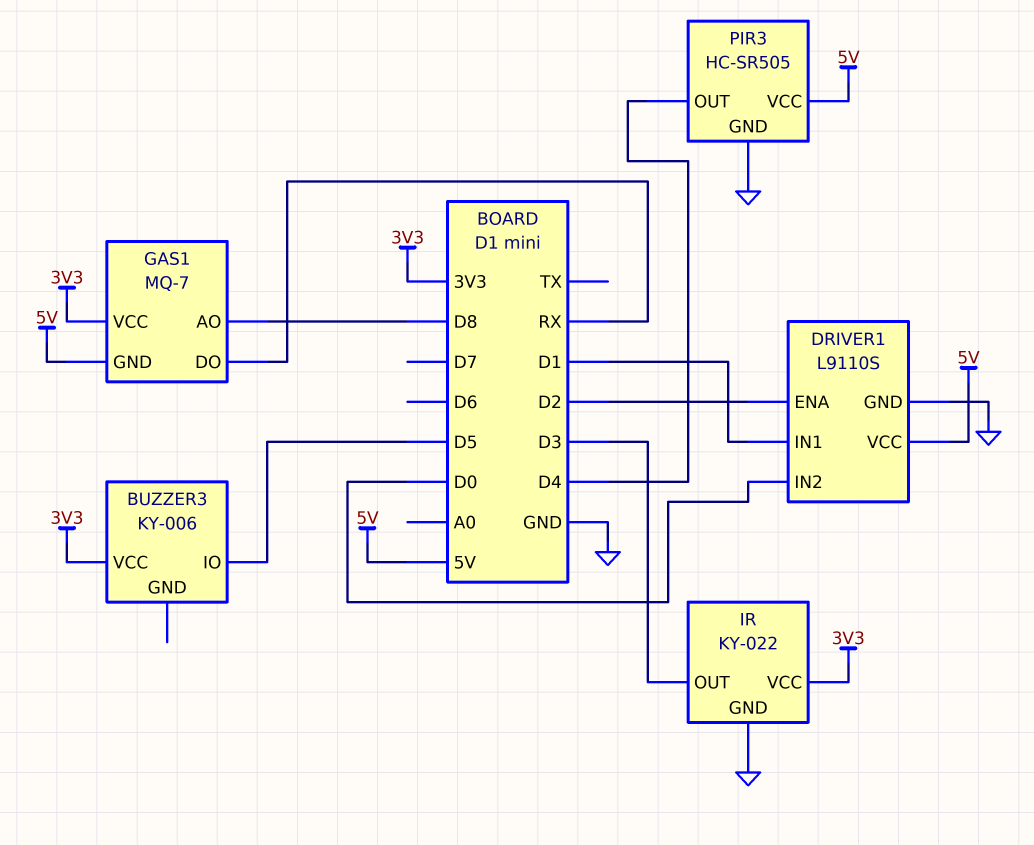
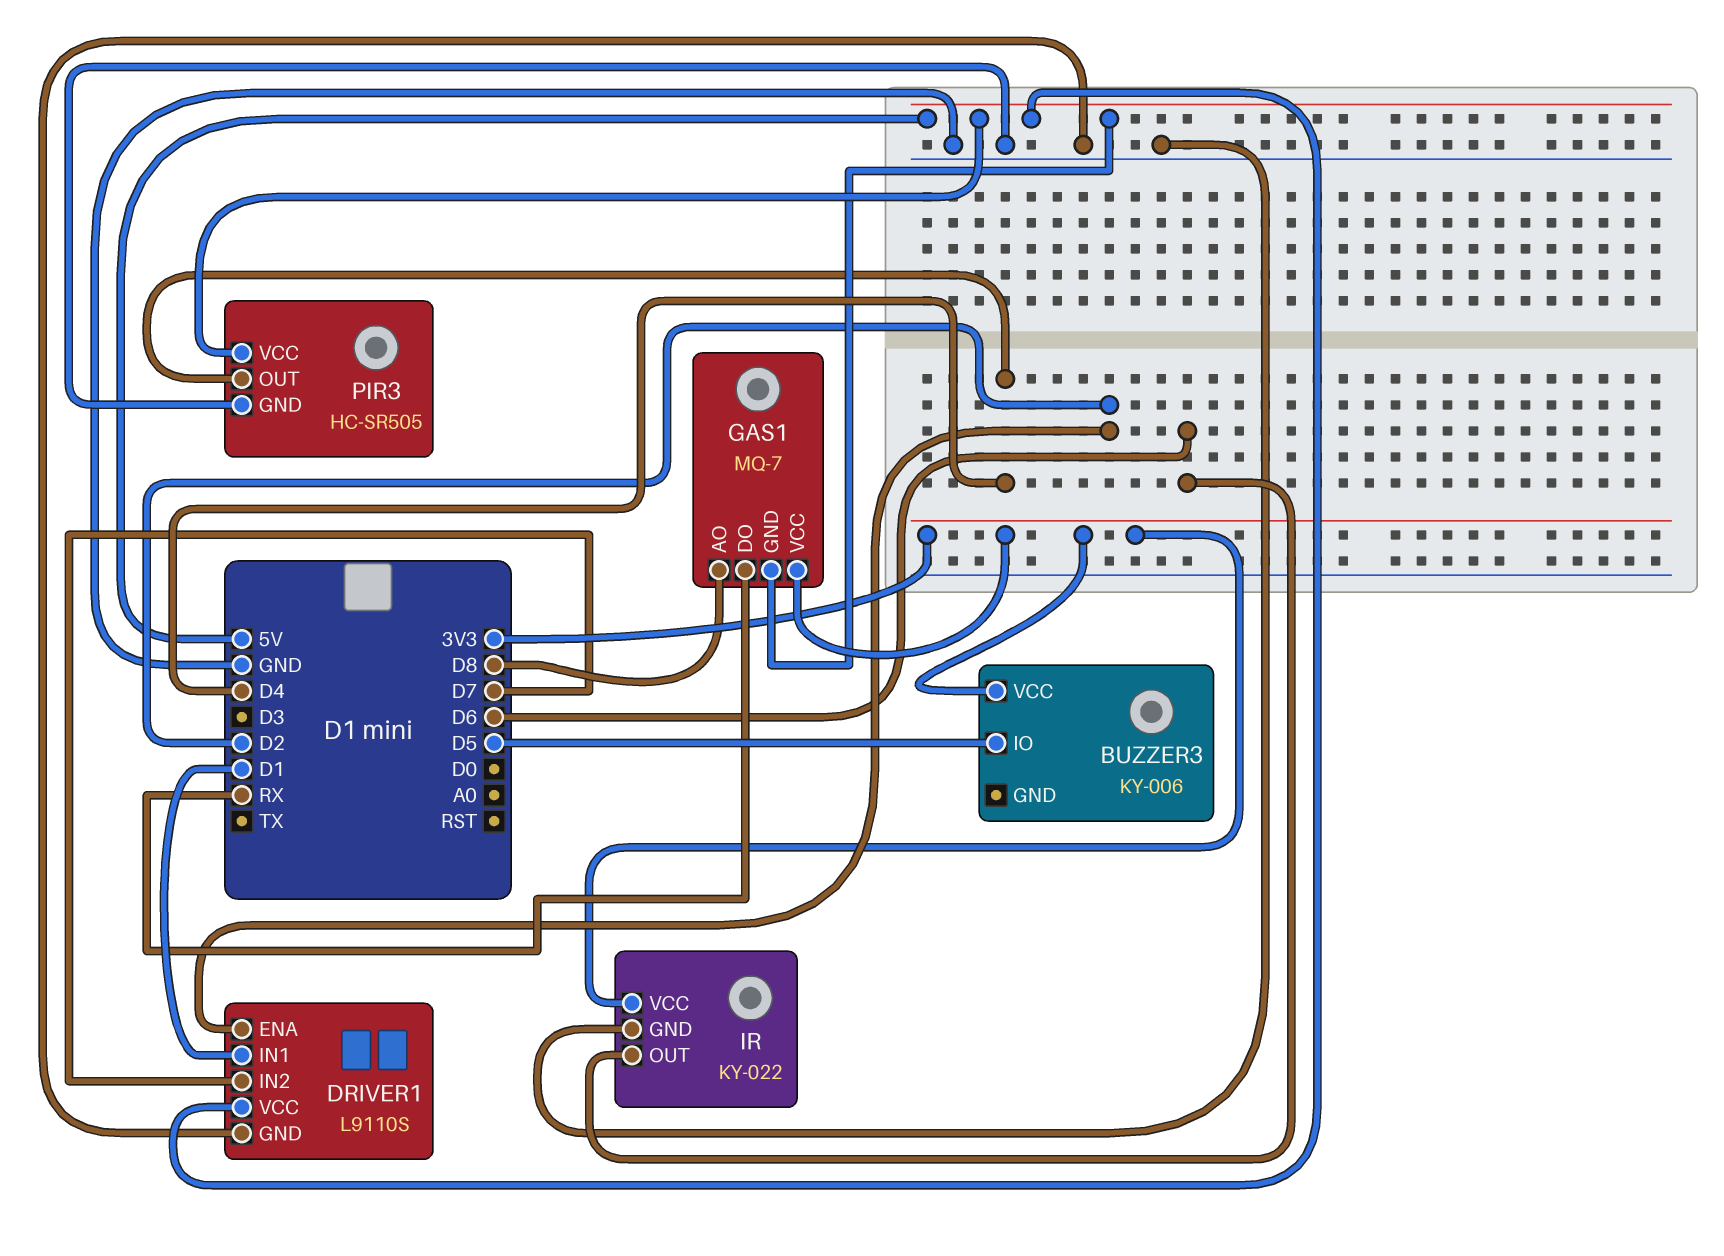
DRIVER1 pin IN2: D0 -> D7
IR pin OUT: D3 -> D6

